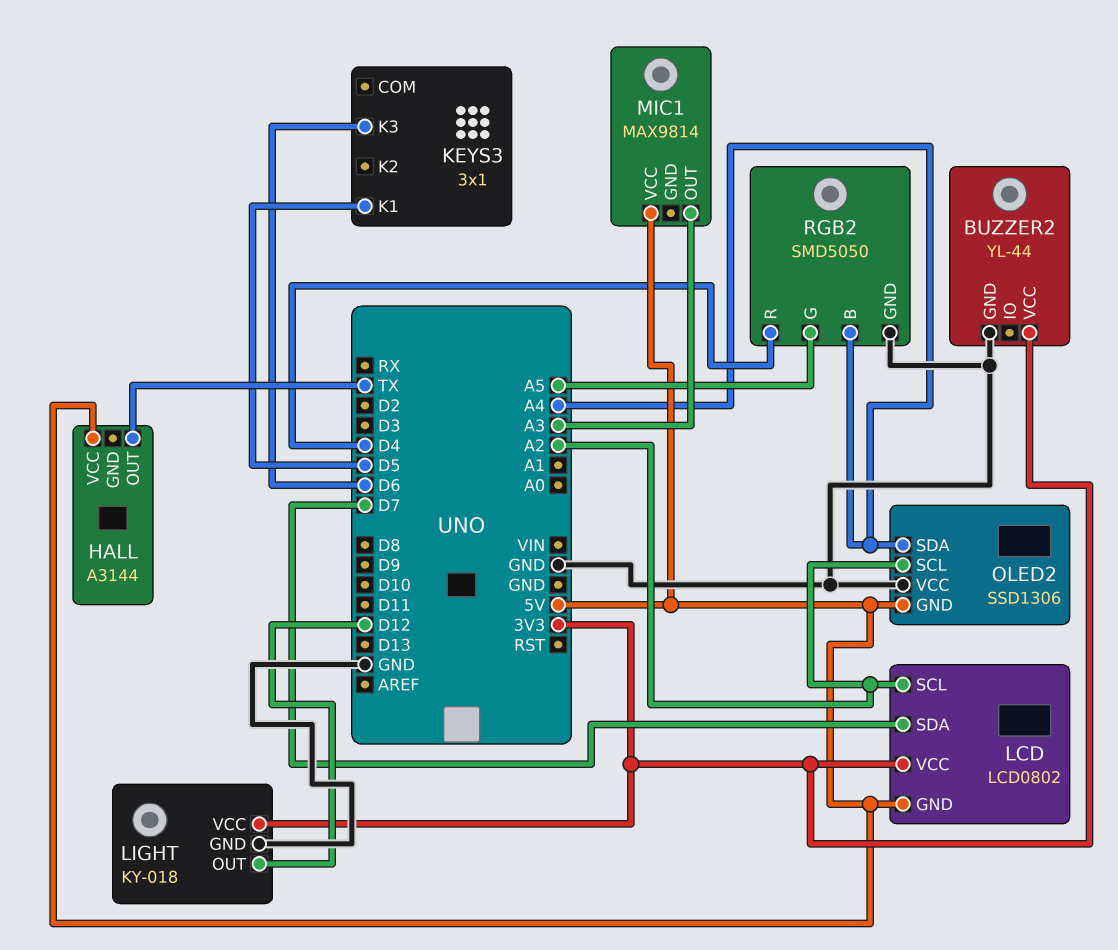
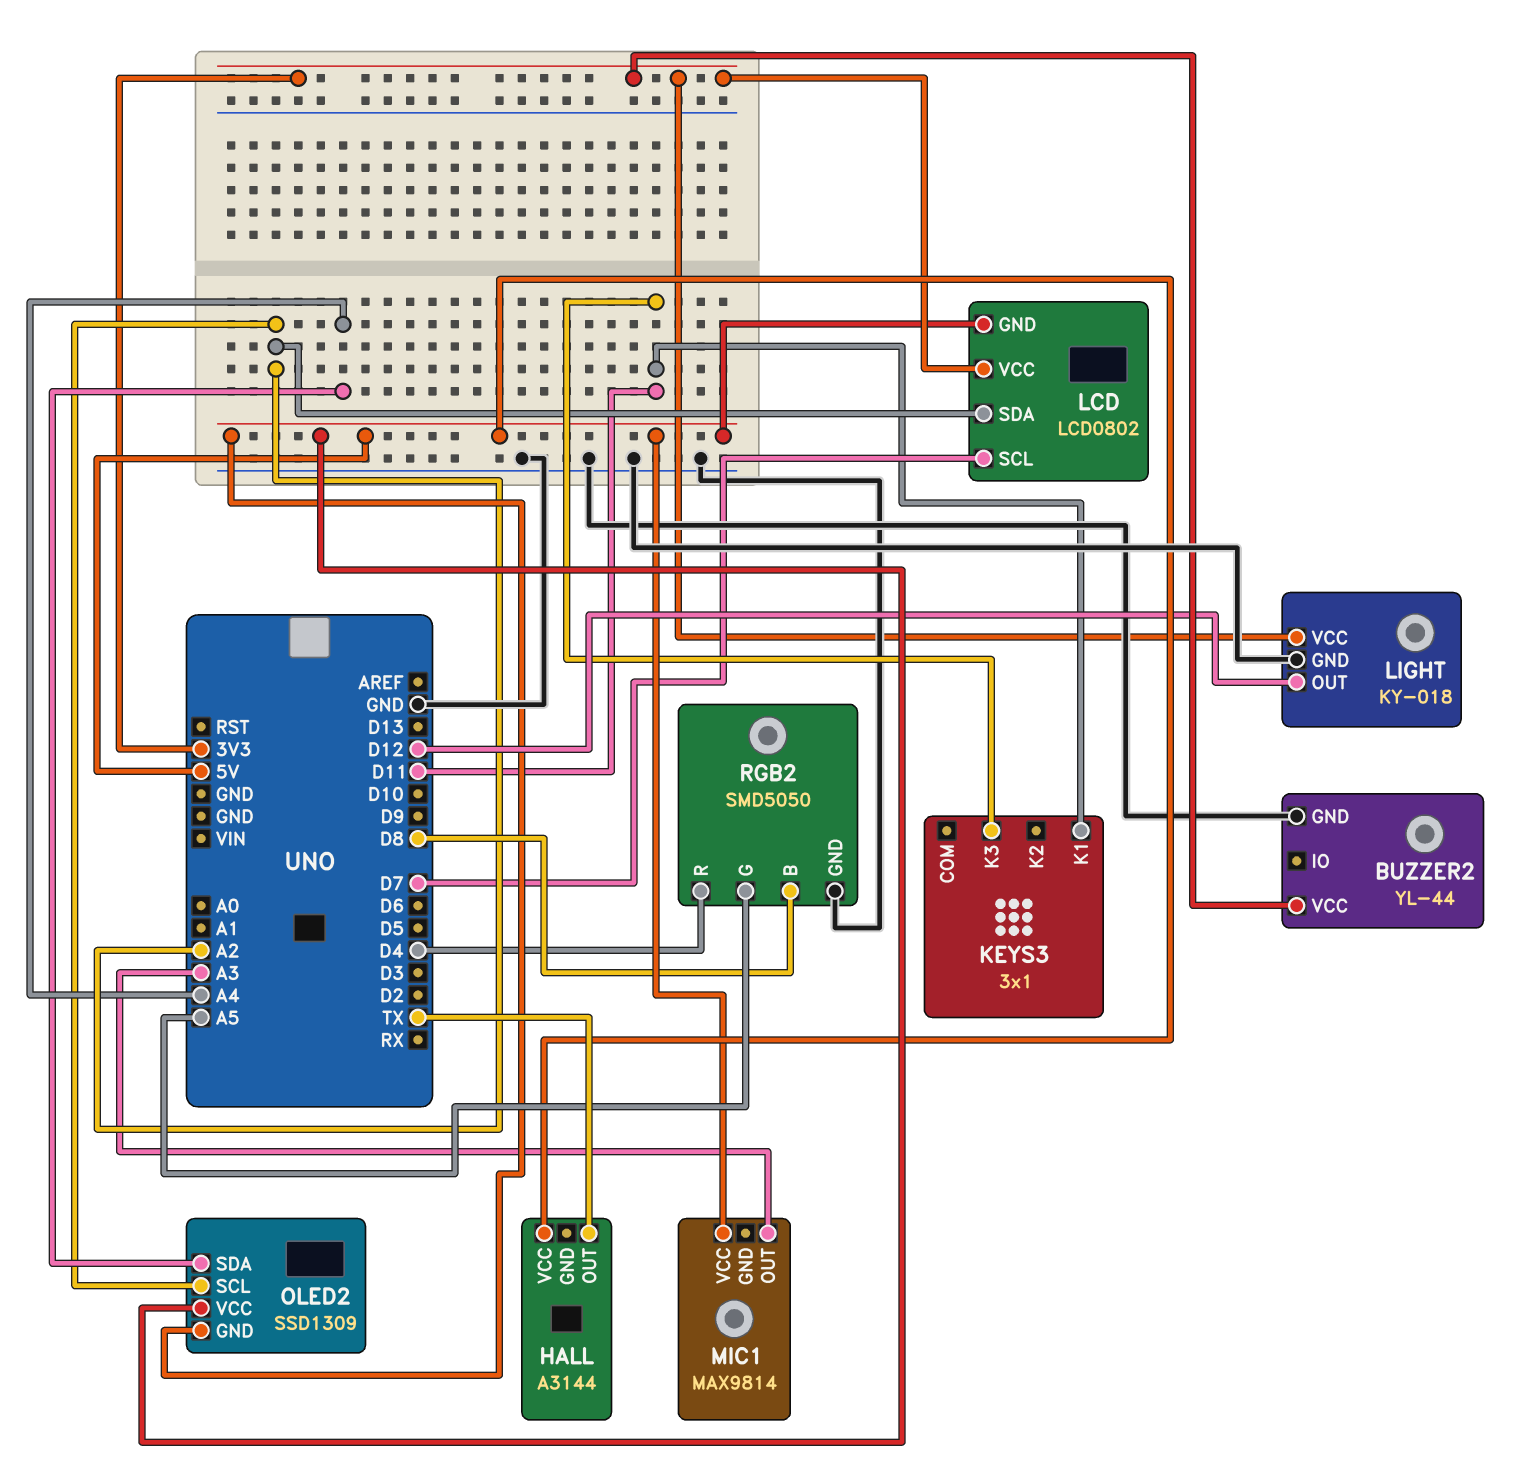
KEYS3 pin K1: D5 -> D11
KEYS3 pin K3: D6 -> D11
LCD pin SCL: A2 -> D7
LCD pin SDA: D7 -> A2
OLED2: SSD1306 -> SSD1309
OLED2 pin VCC: GND -> 5V
RGB2 pin B: A4 -> D8

